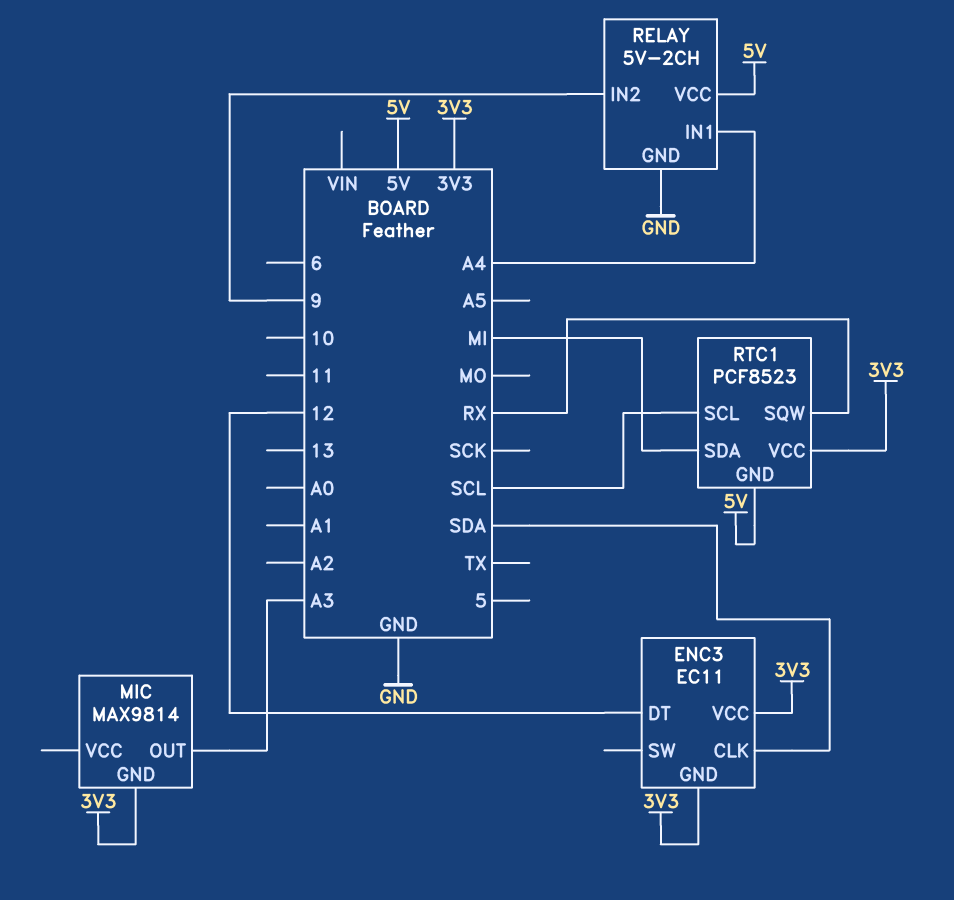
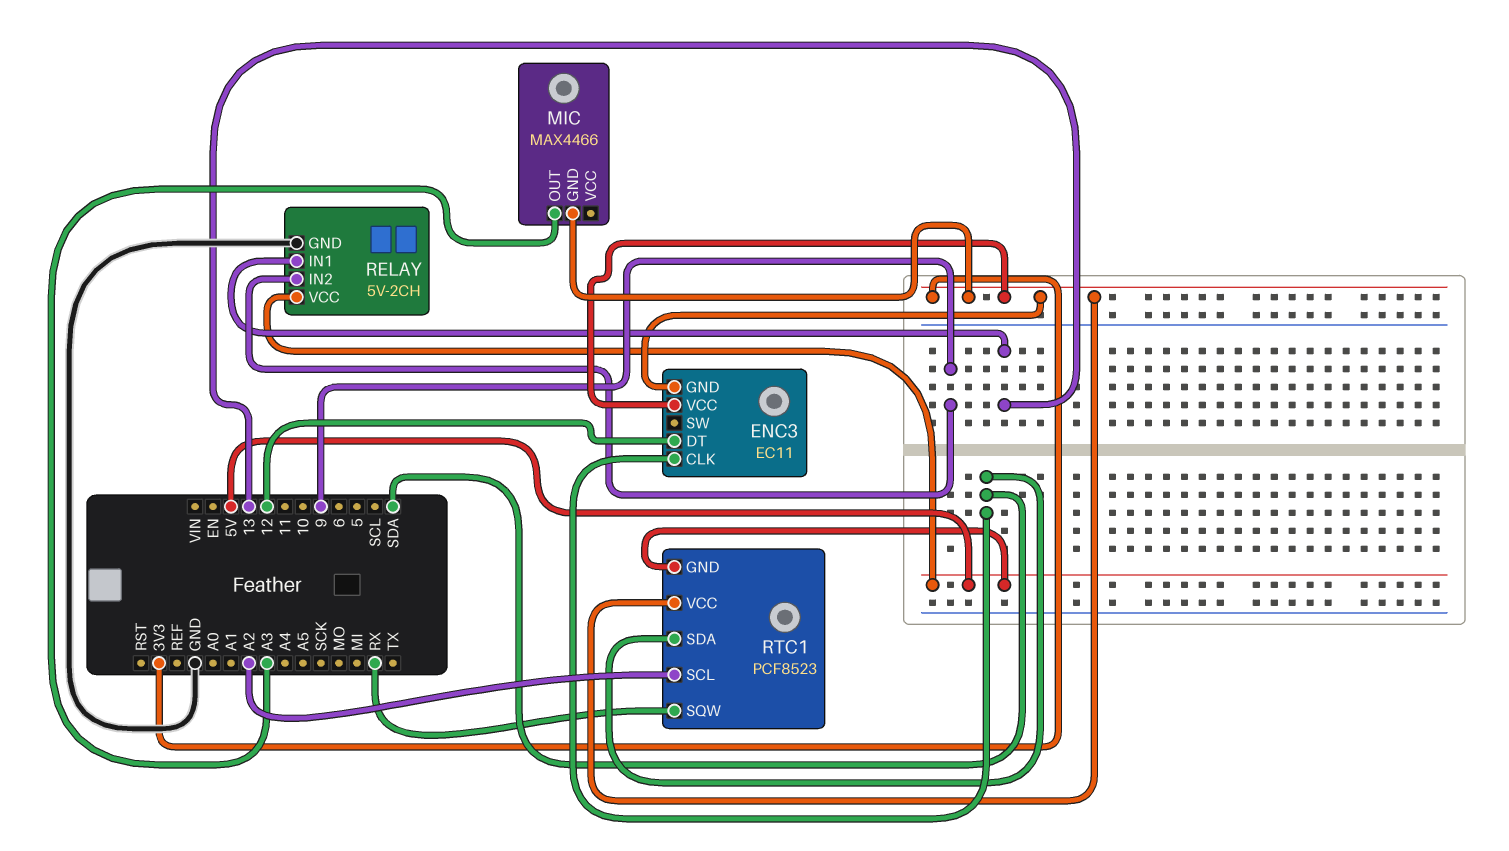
MIC: MAX9814 -> MAX4466
RELAY pin IN1: A4 -> 13
RTC1 pin SCL: SCL -> A2
RTC1 pin SDA: MI -> SDA

